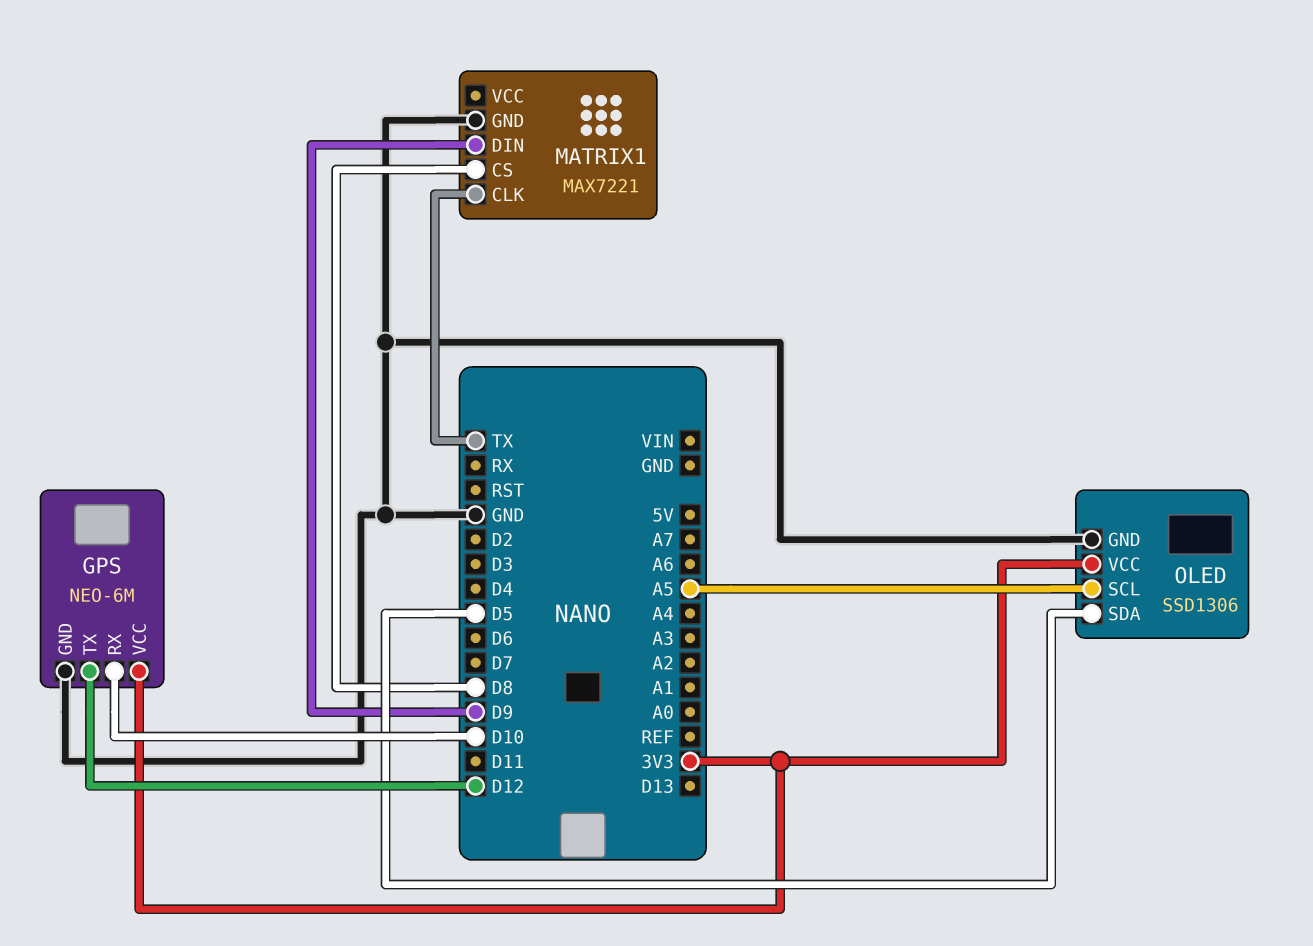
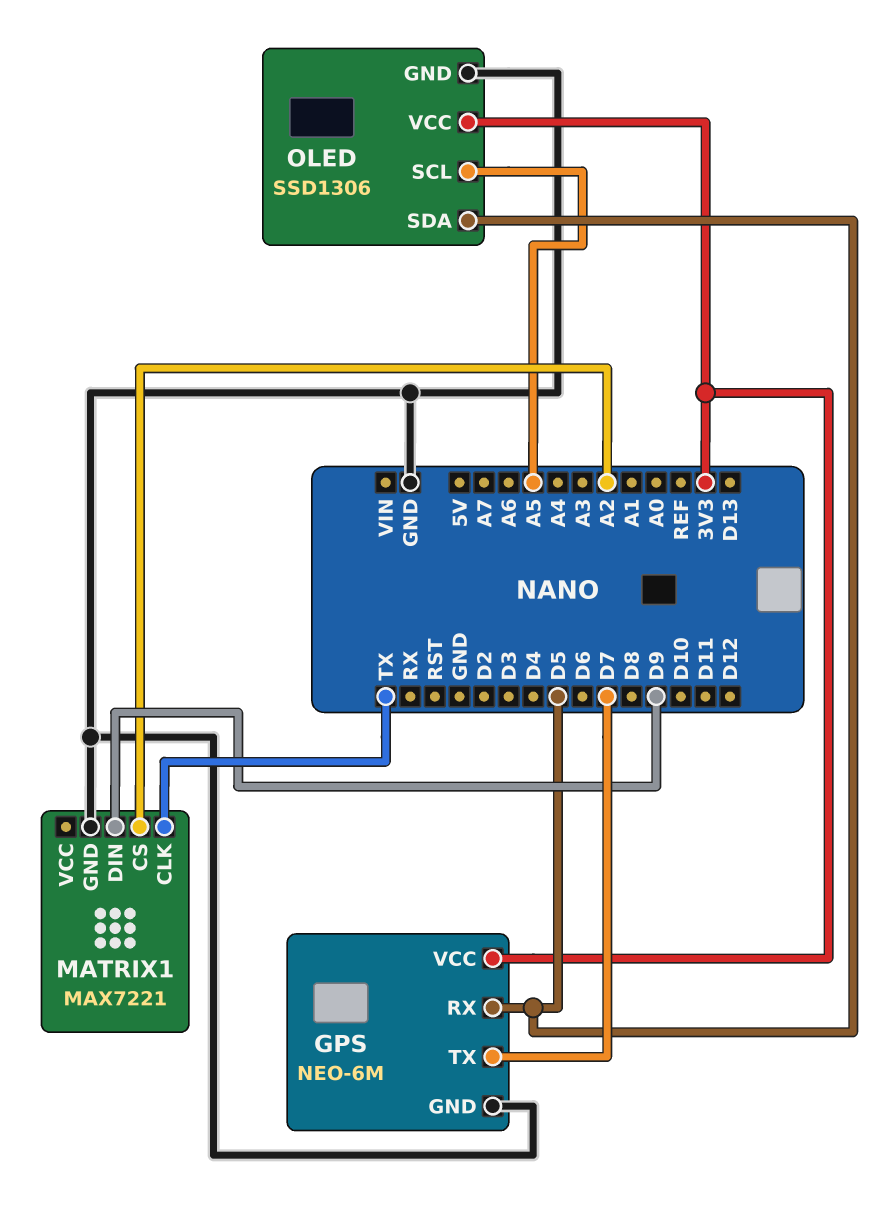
GPS pin RX: D10 -> D5
GPS pin TX: D12 -> D7
MATRIX1 pin CS: D8 -> A2

